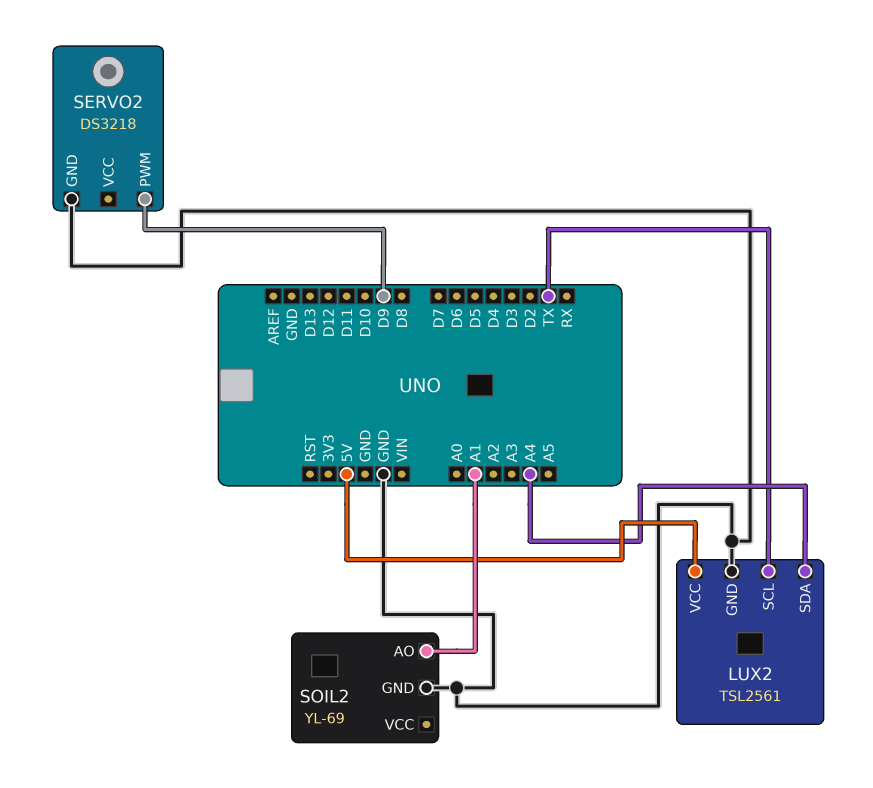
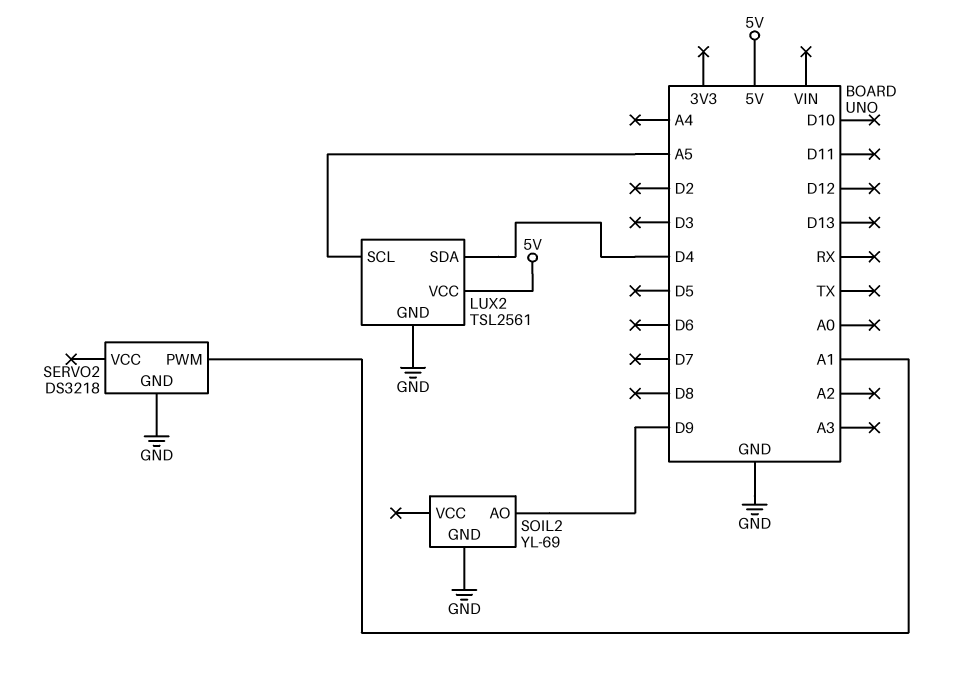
LUX2 pin SCL: TX -> A5
LUX2 pin SDA: A4 -> D4
SERVO2 pin PWM: D9 -> A1
SOIL2 pin AO: A1 -> D9

